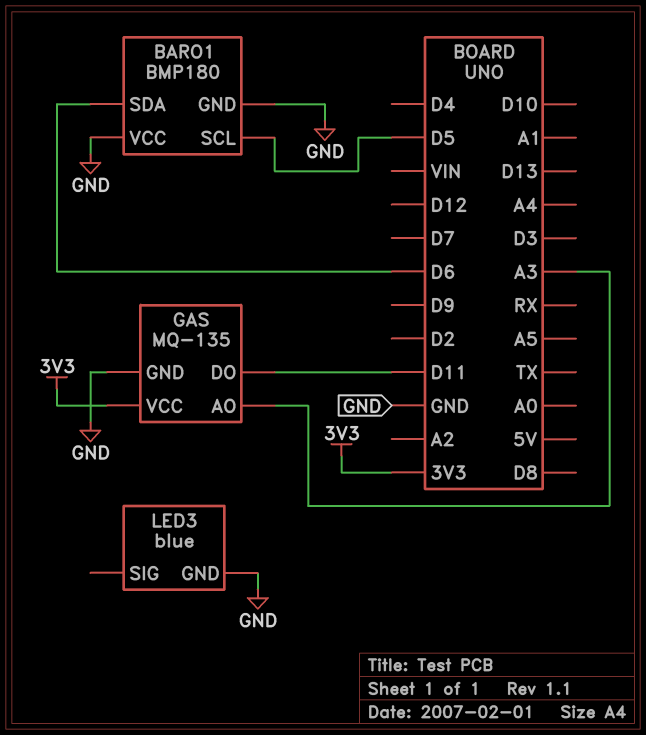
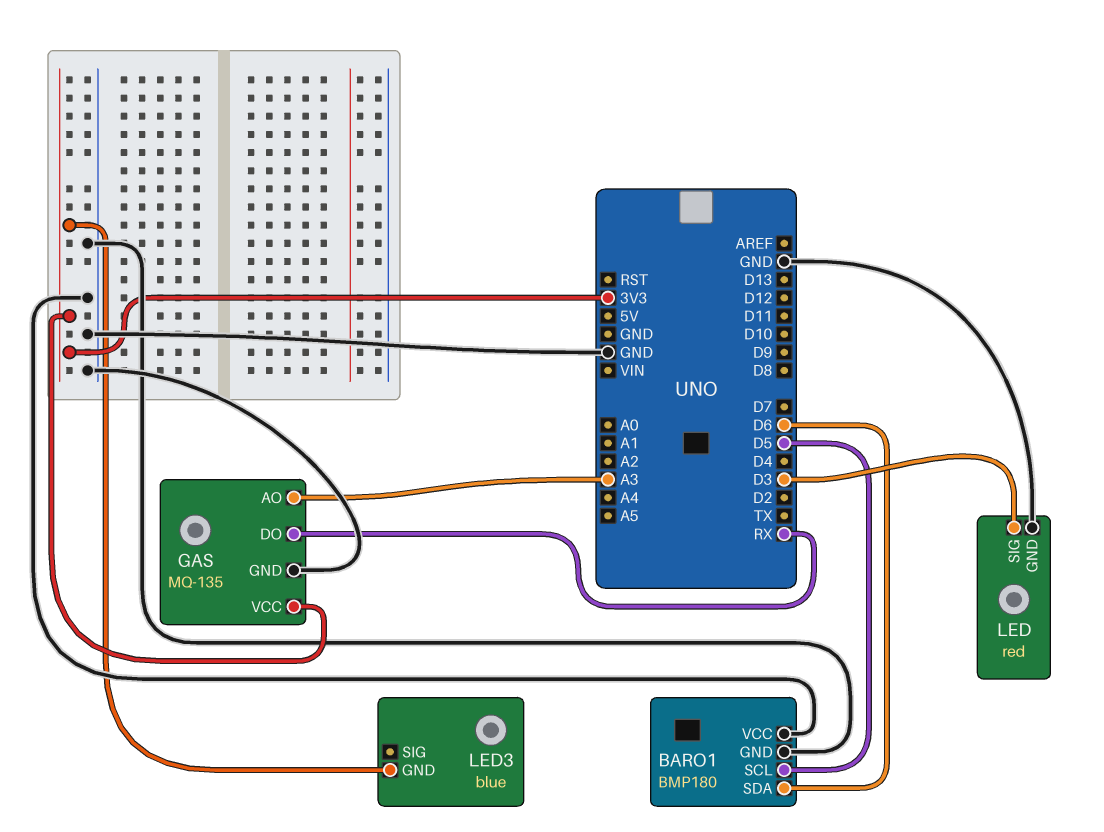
GAS pin DO: D11 -> RX
LED: none -> red
LED pin GND: none -> GND
LED pin SIG: none -> D3
LED3 pin GND: GND -> 3V3

